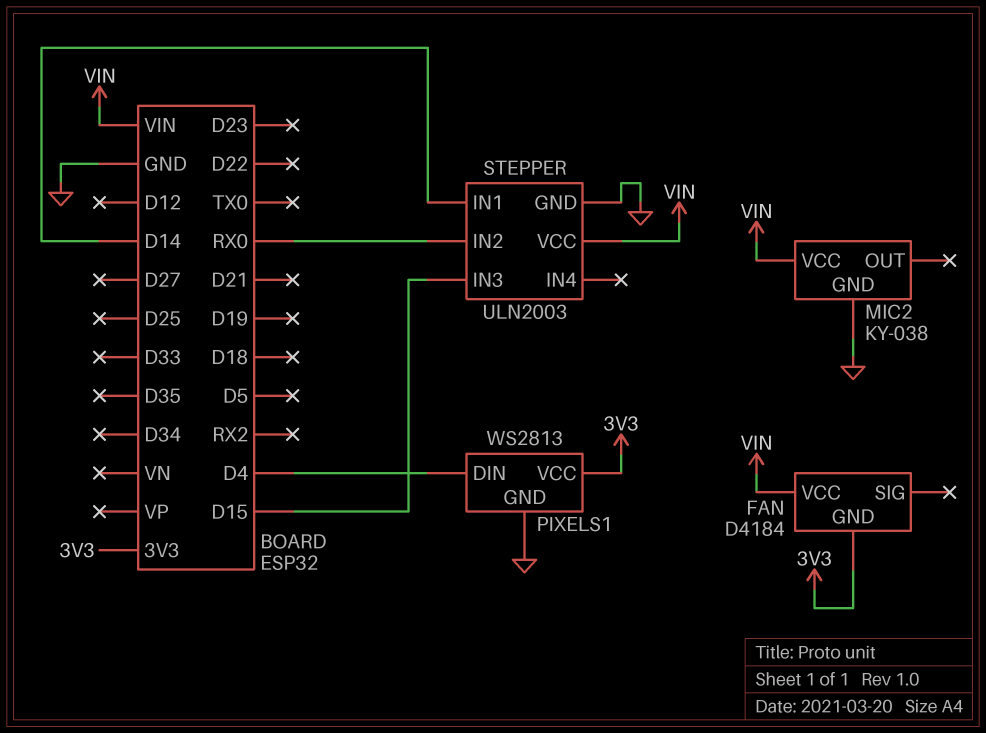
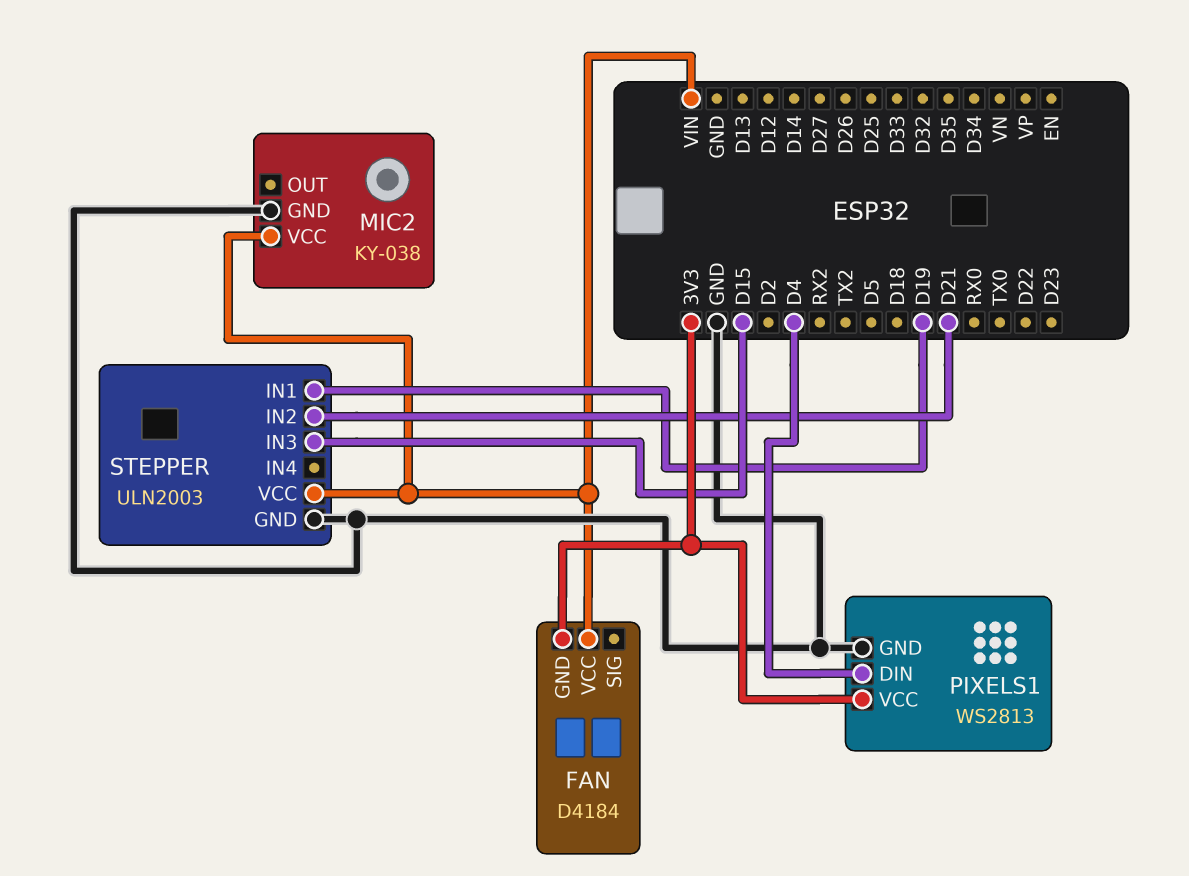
STEPPER pin IN1: D14 -> D19
STEPPER pin IN2: RX0 -> D21

